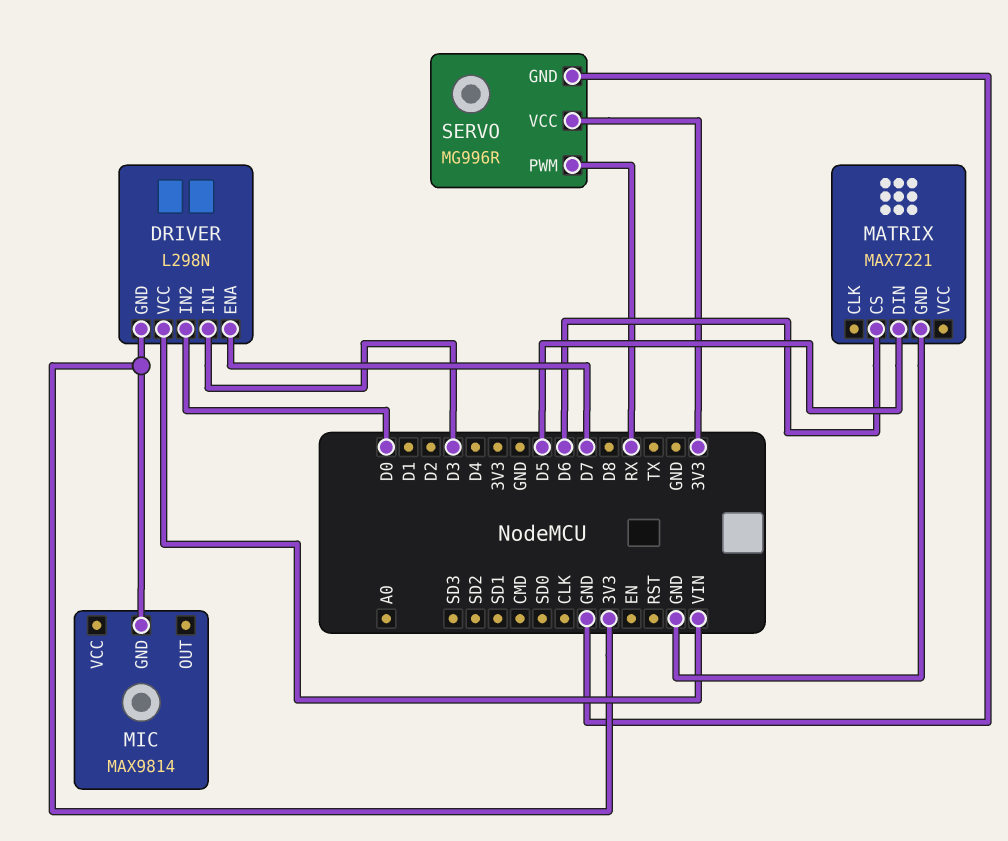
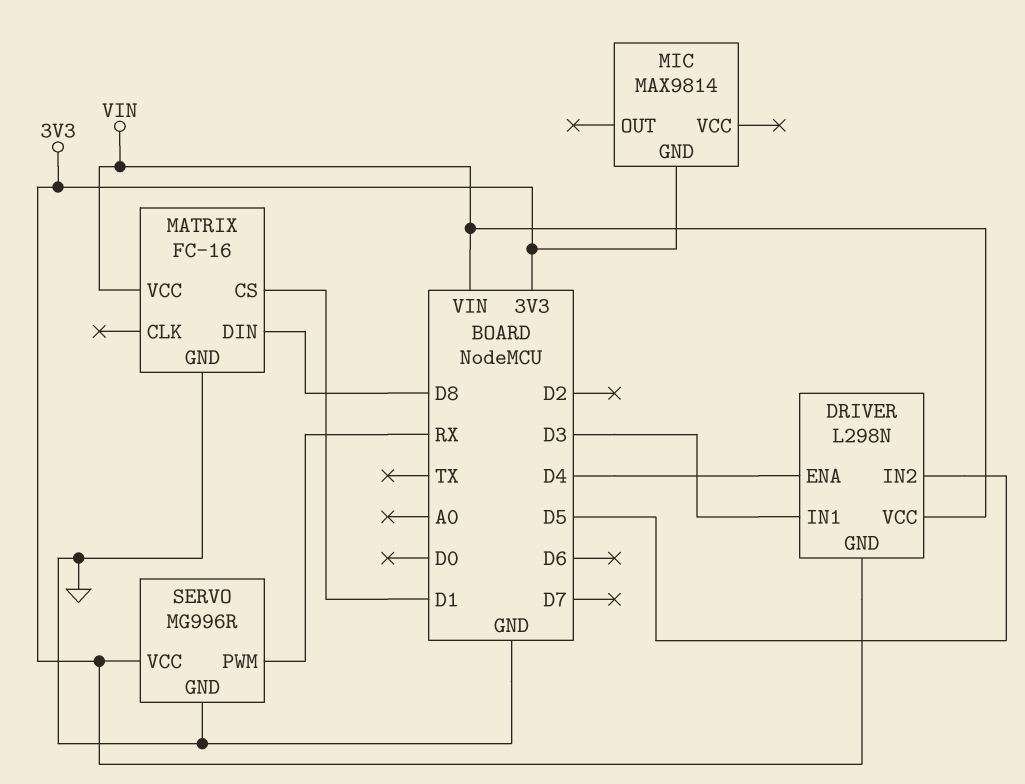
DRIVER pin ENA: D7 -> D4
DRIVER pin IN2: D0 -> D5
MATRIX: MAX7221 -> FC-16
MATRIX pin CS: D6 -> D1
MATRIX pin DIN: D5 -> D8
MATRIX pin VCC: none -> VIN

